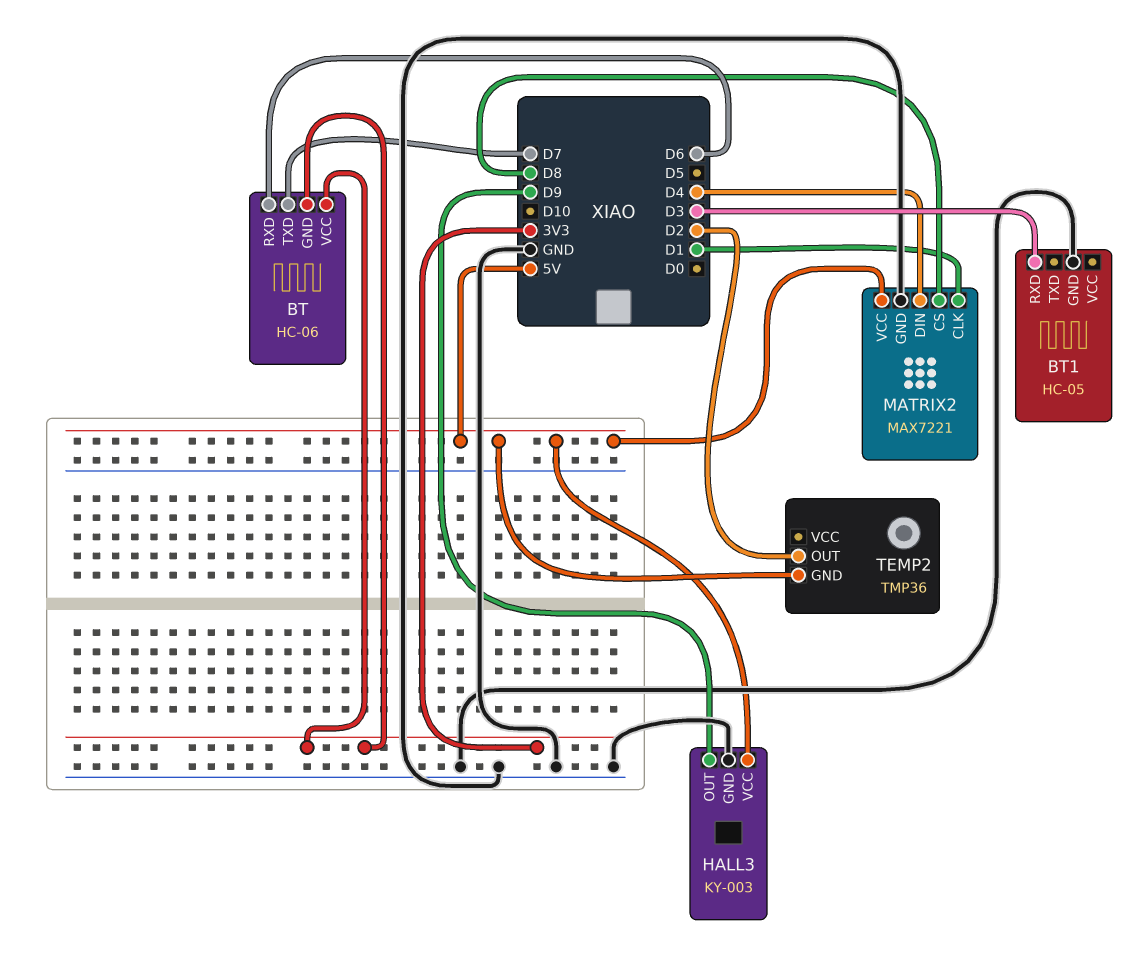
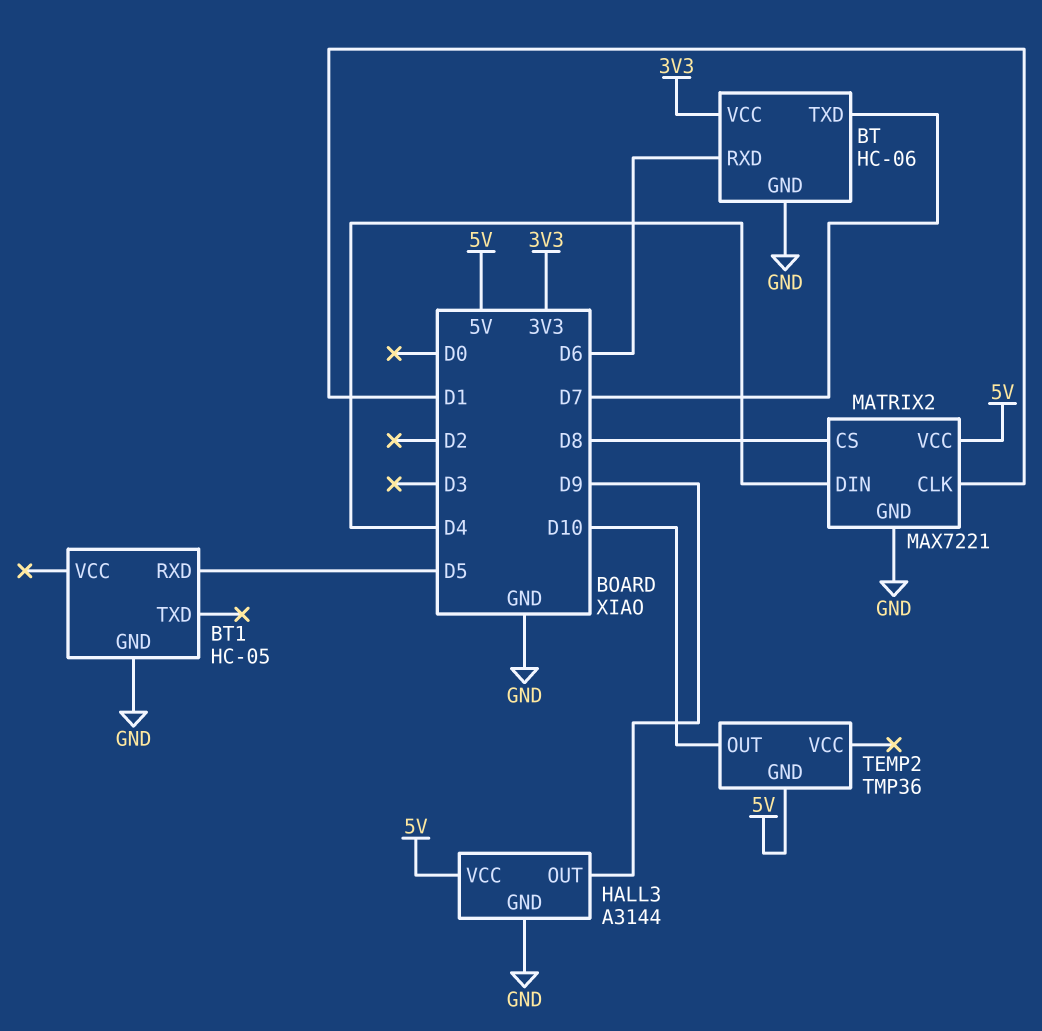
BT pin GND: 3V3 -> GND
BT1 pin RXD: D3 -> D5
HALL3: KY-003 -> A3144
TEMP2 pin OUT: D2 -> D10

